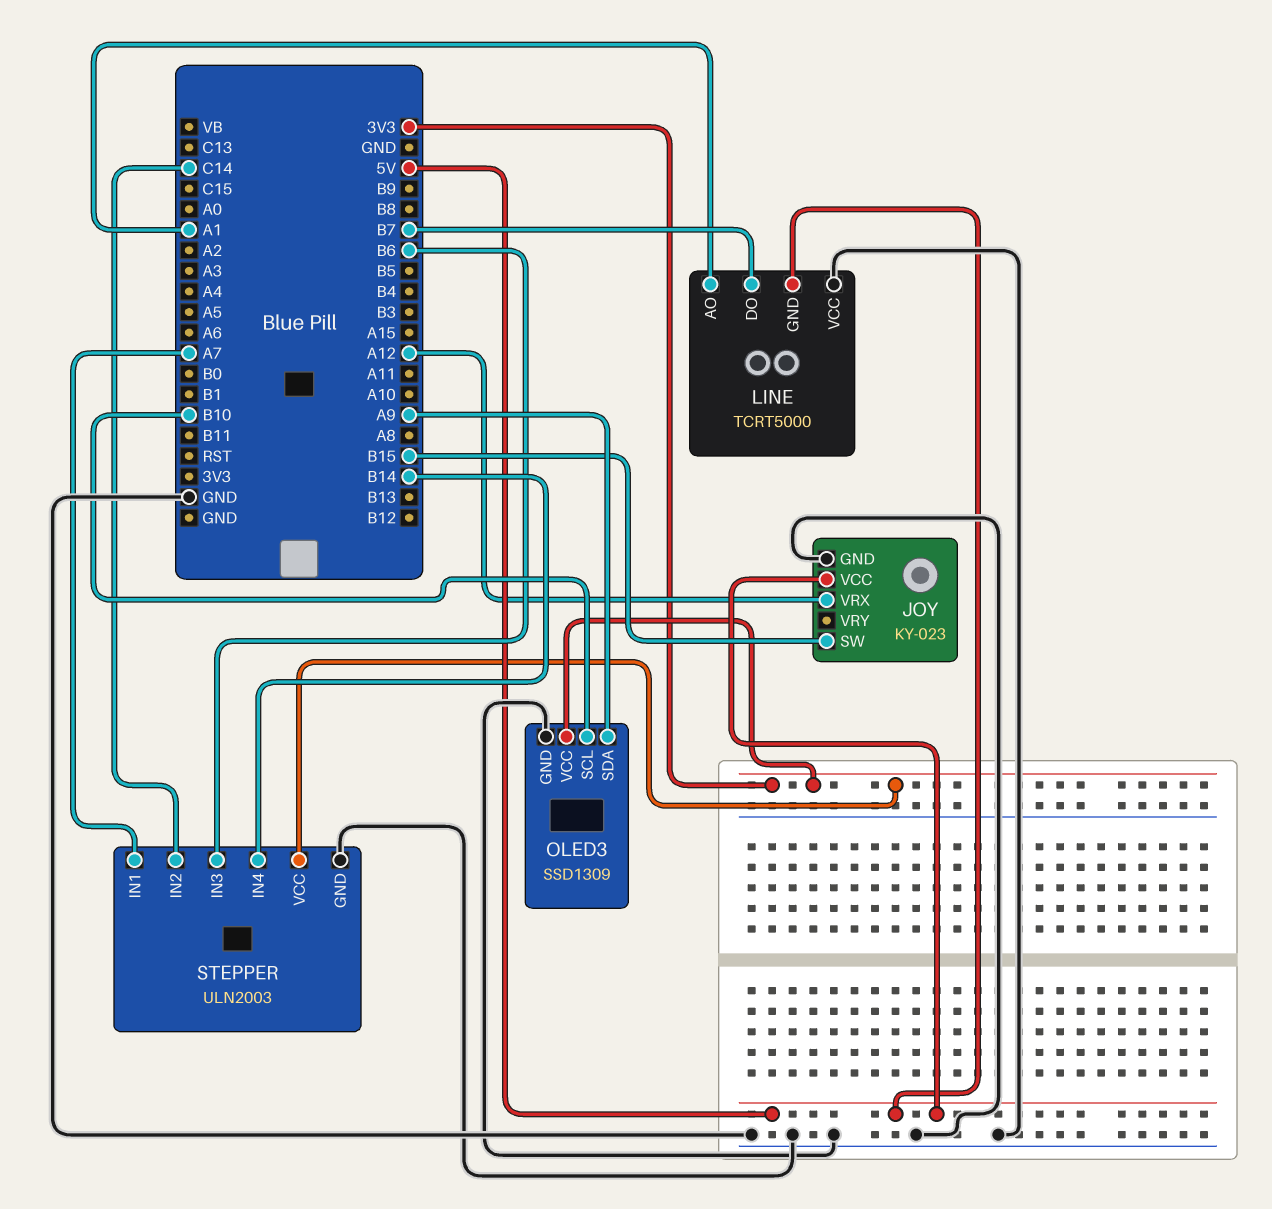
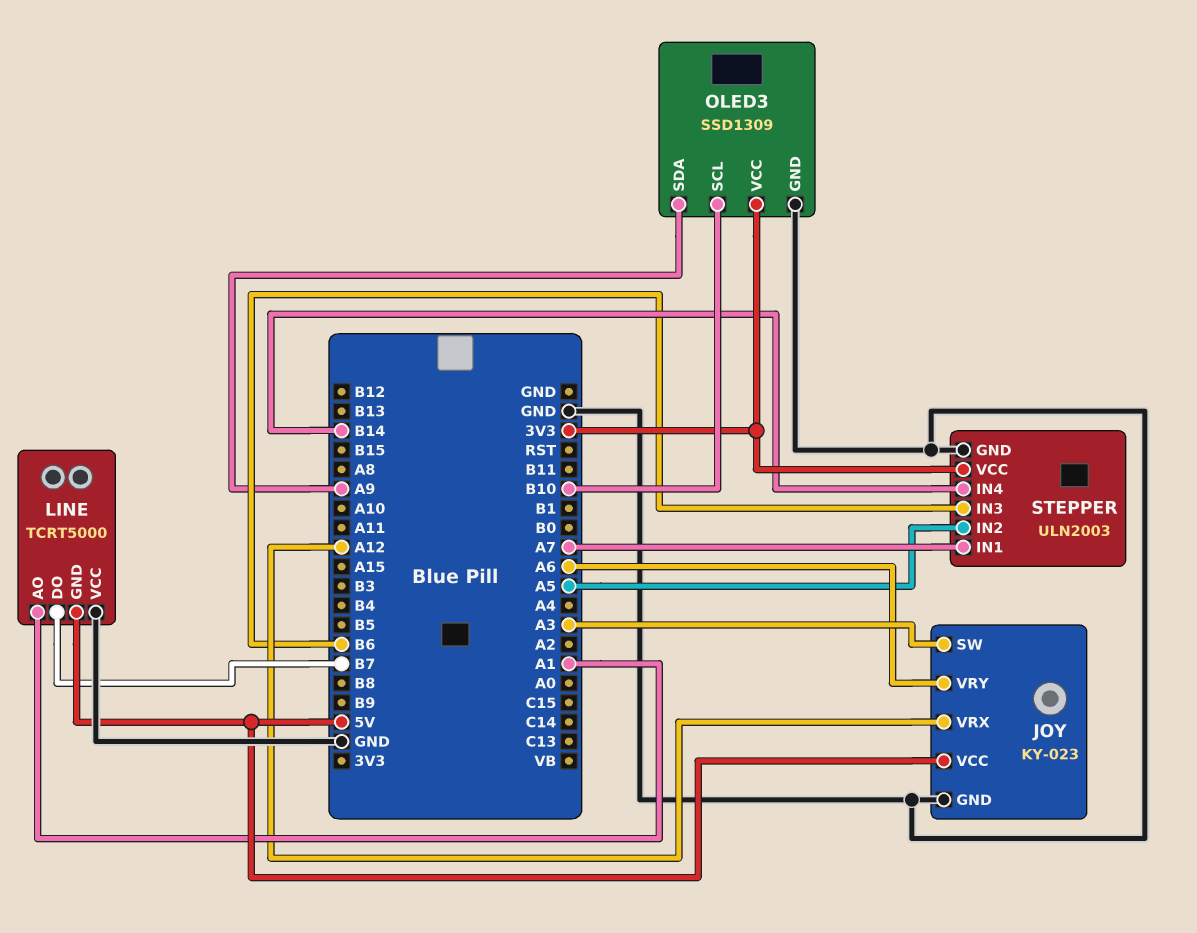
JOY pin SW: B15 -> A3
JOY pin VRY: none -> A6
STEPPER pin IN2: C14 -> A5

